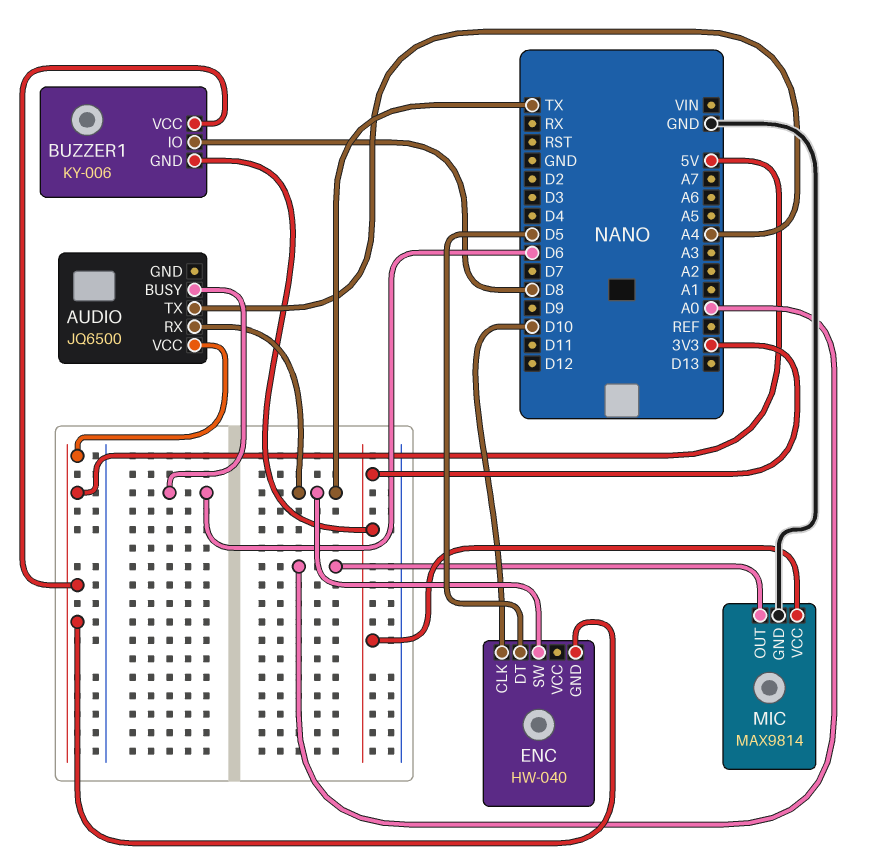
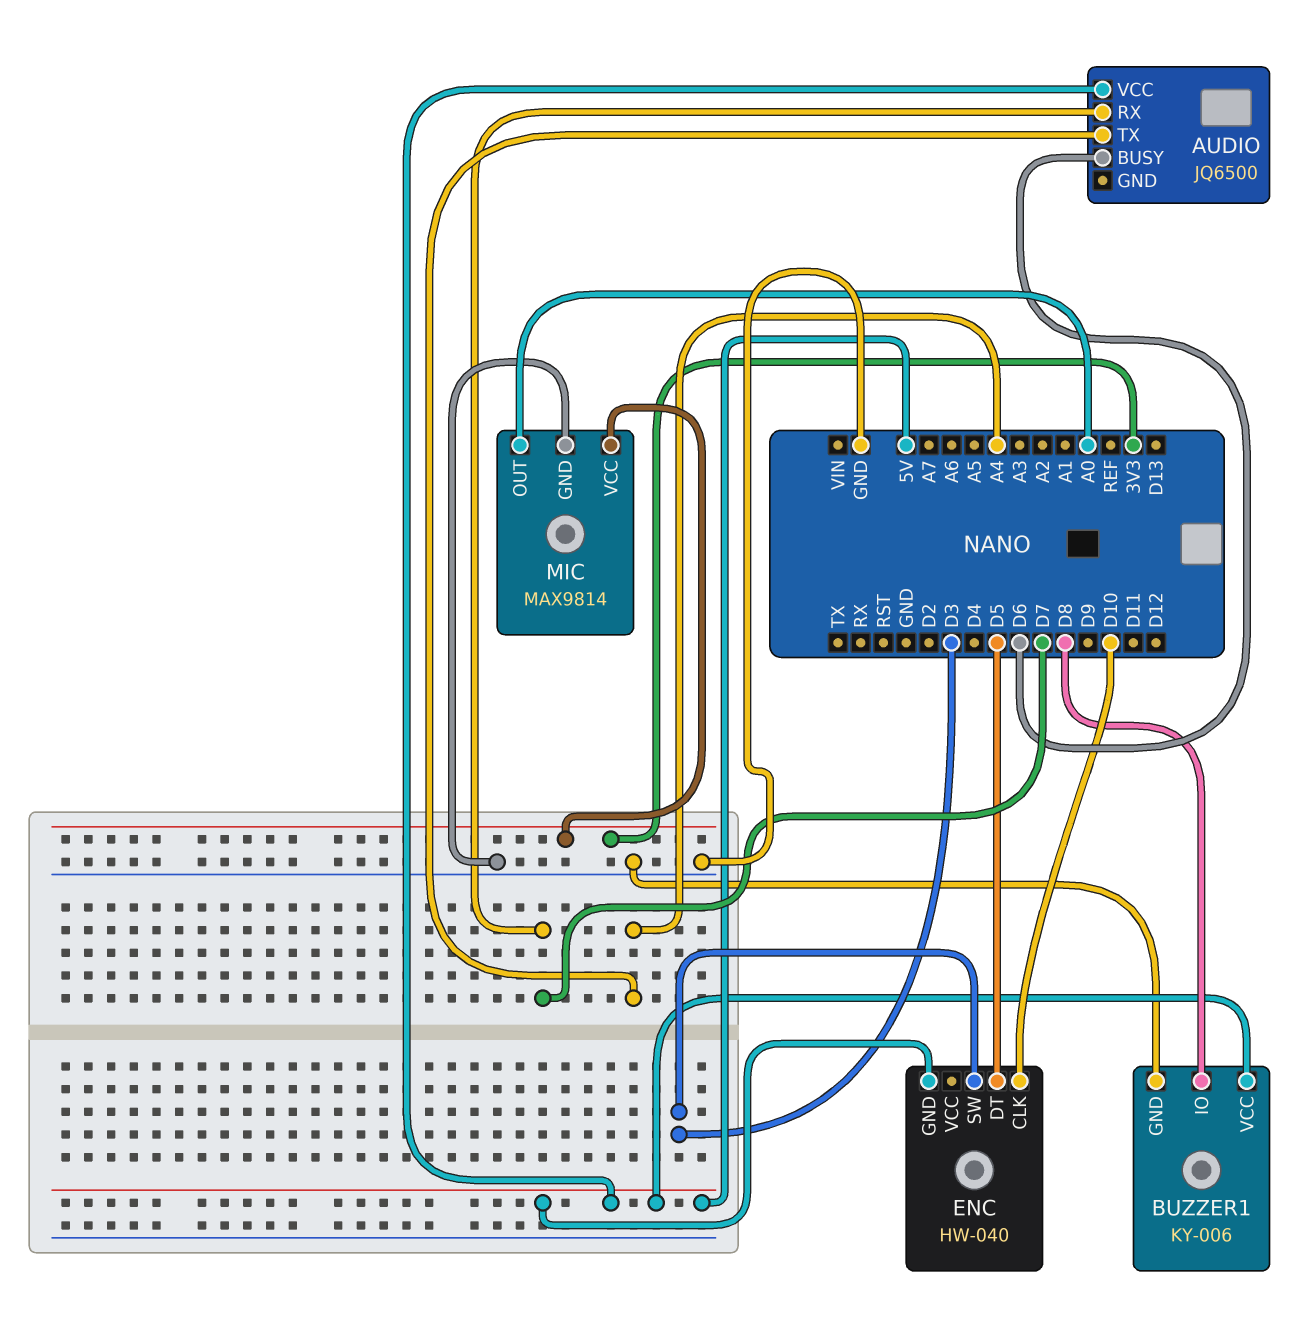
AUDIO pin RX: TX -> D7
BUZZER1 pin GND: 3V3 -> GND
ENC pin SW: TX -> D3

